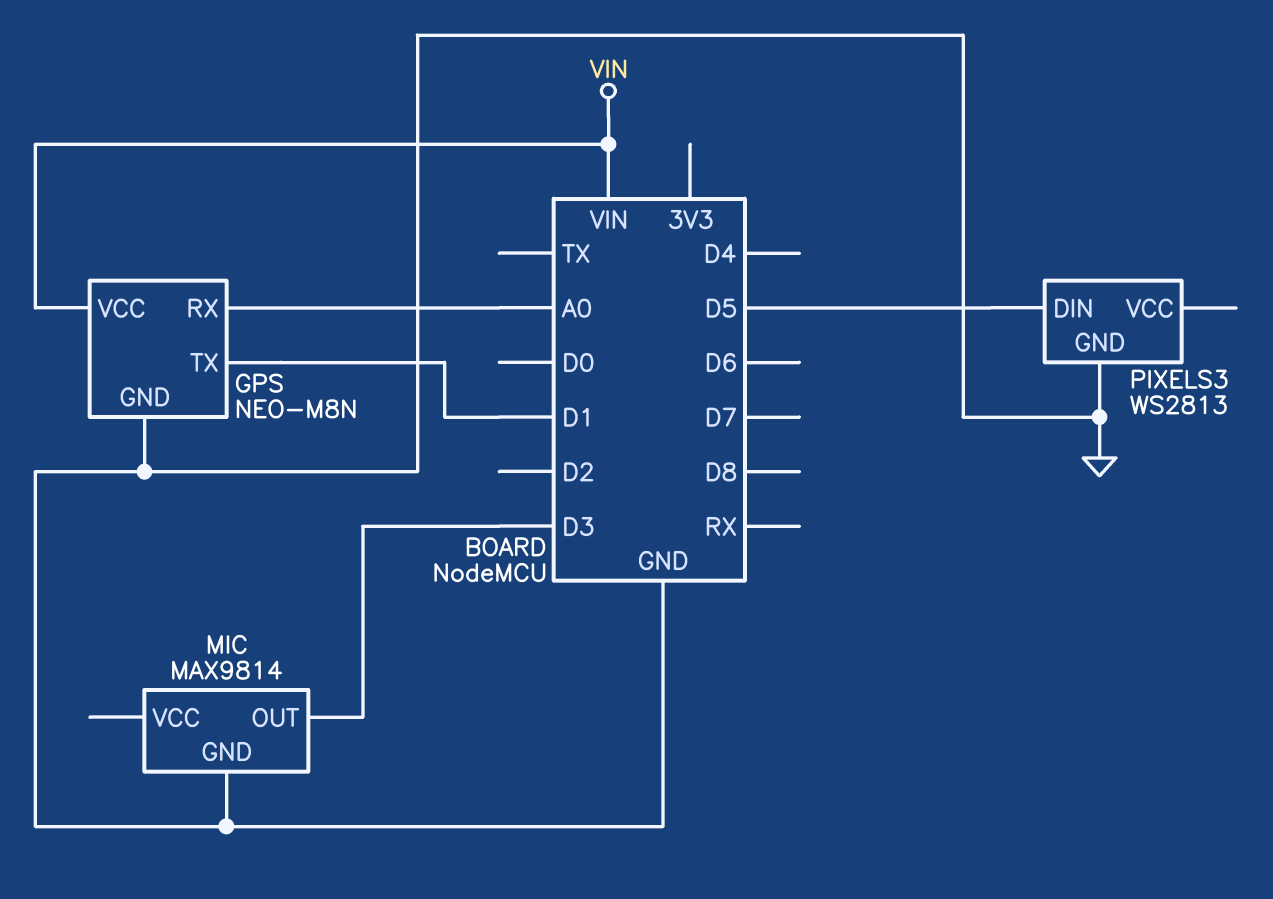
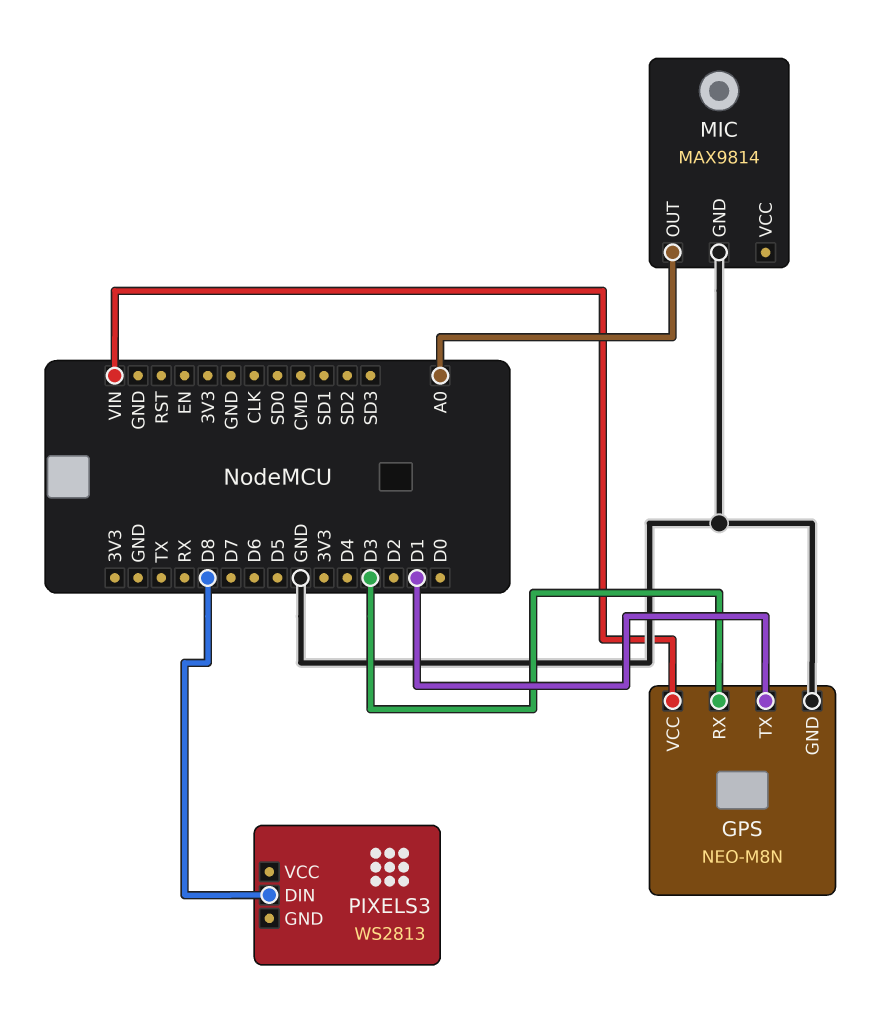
GPS pin RX: A0 -> D3
MIC pin OUT: D3 -> A0
PIXELS3 pin DIN: D5 -> D8
PIXELS3 pin GND: GND -> none

